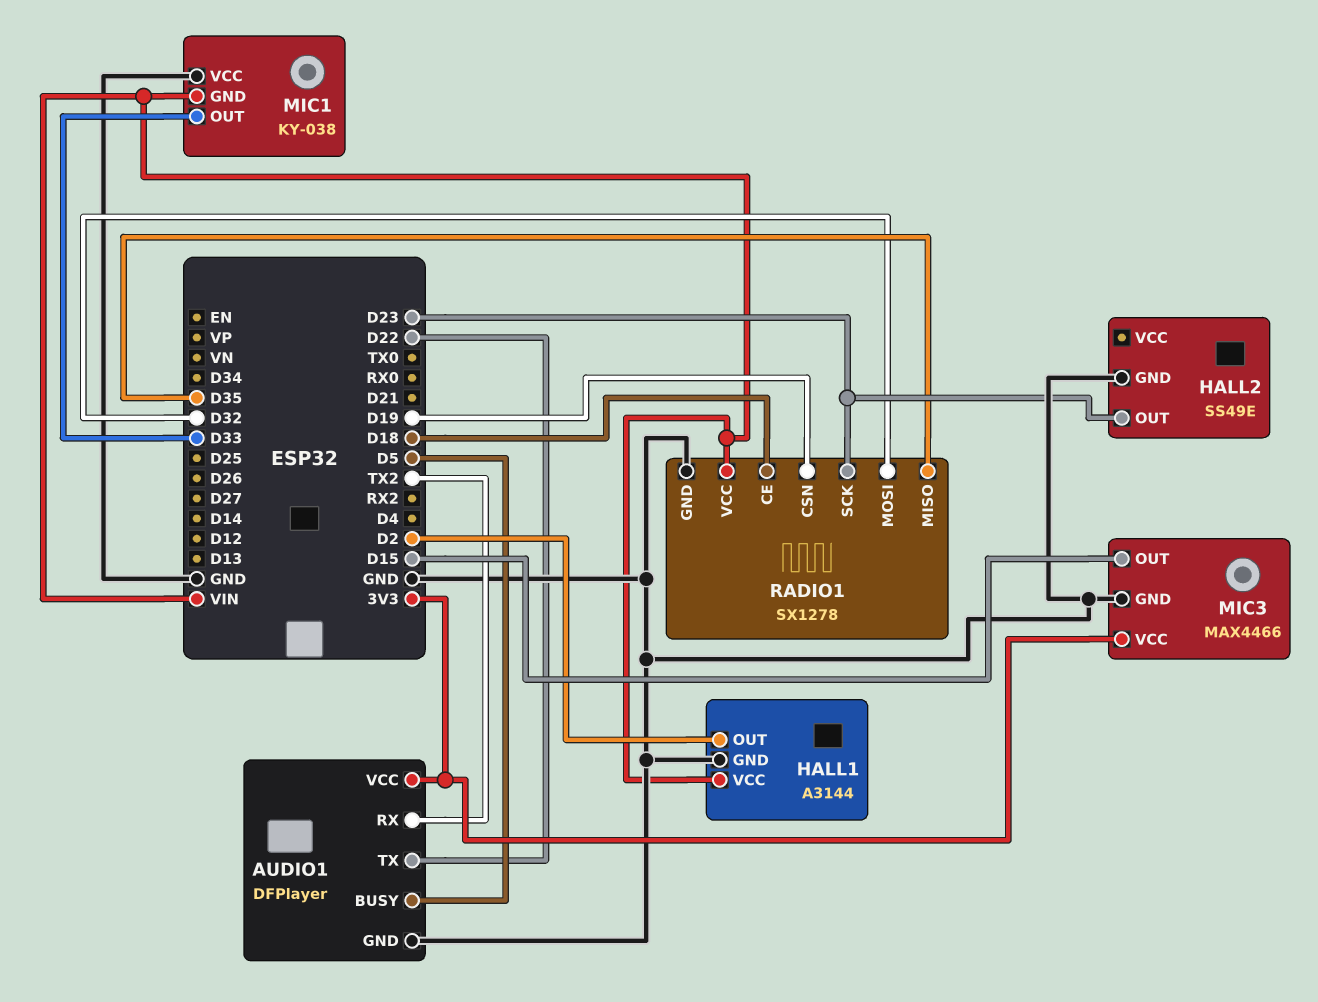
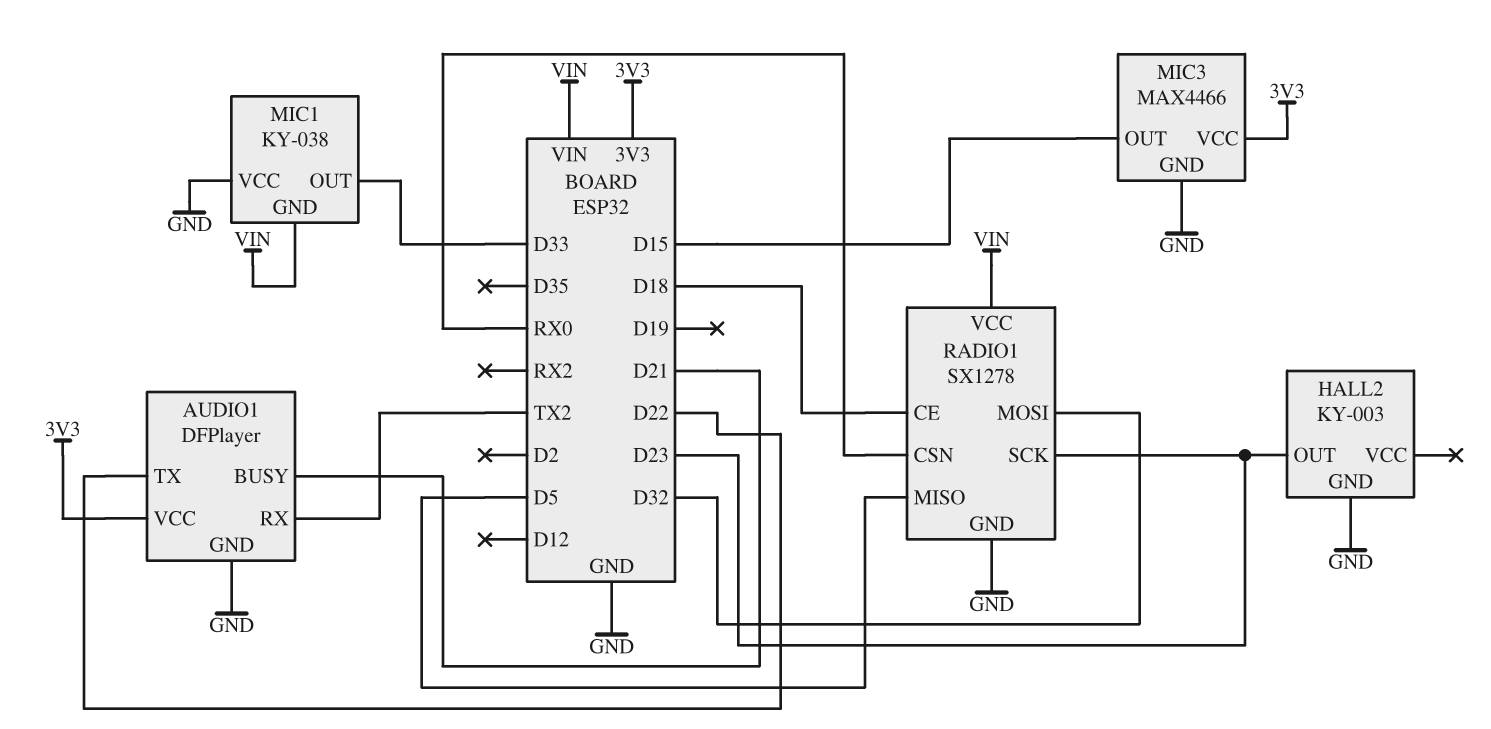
AUDIO1 pin BUSY: D5 -> D21
HALL1: A3144 -> none
HALL1 pin GND: GND -> none
HALL1 pin OUT: D2 -> none
HALL1 pin VCC: VIN -> none
HALL2: SS49E -> KY-003
RADIO1 pin CSN: D19 -> RX0
RADIO1 pin MISO: D35 -> D5

